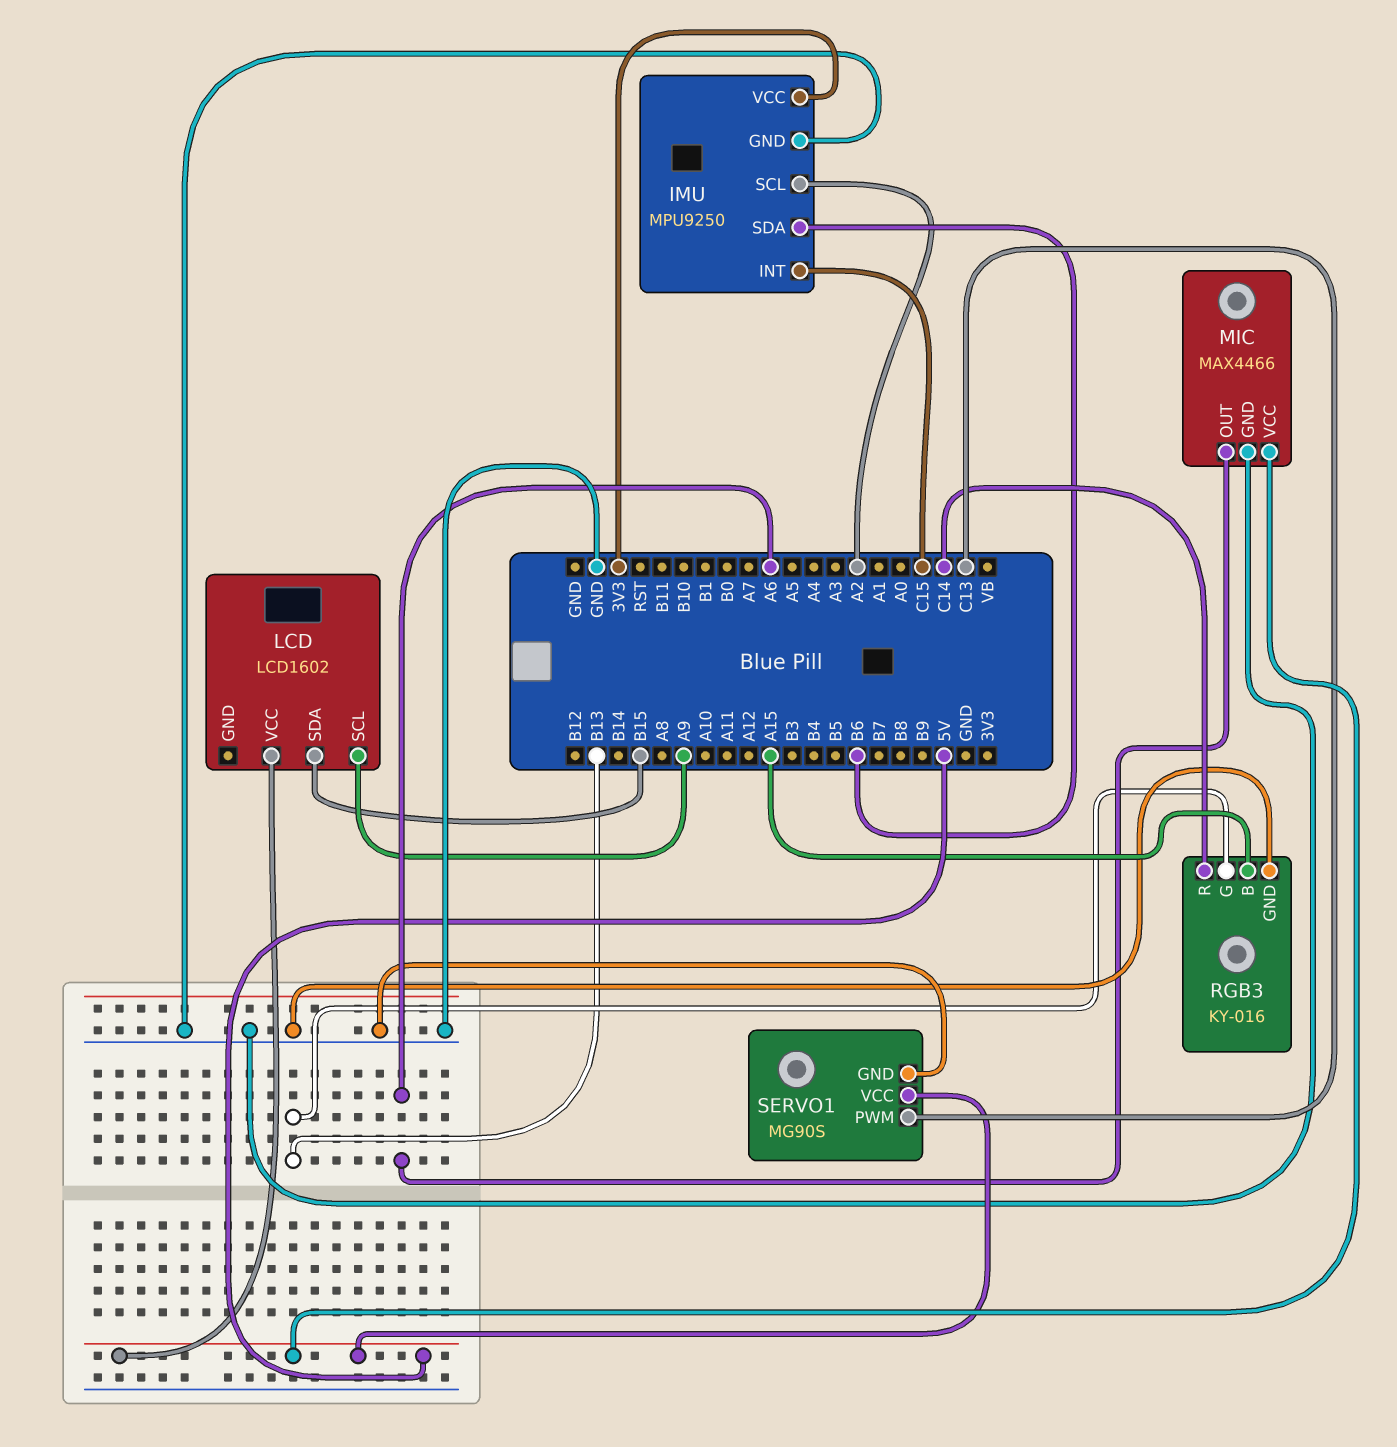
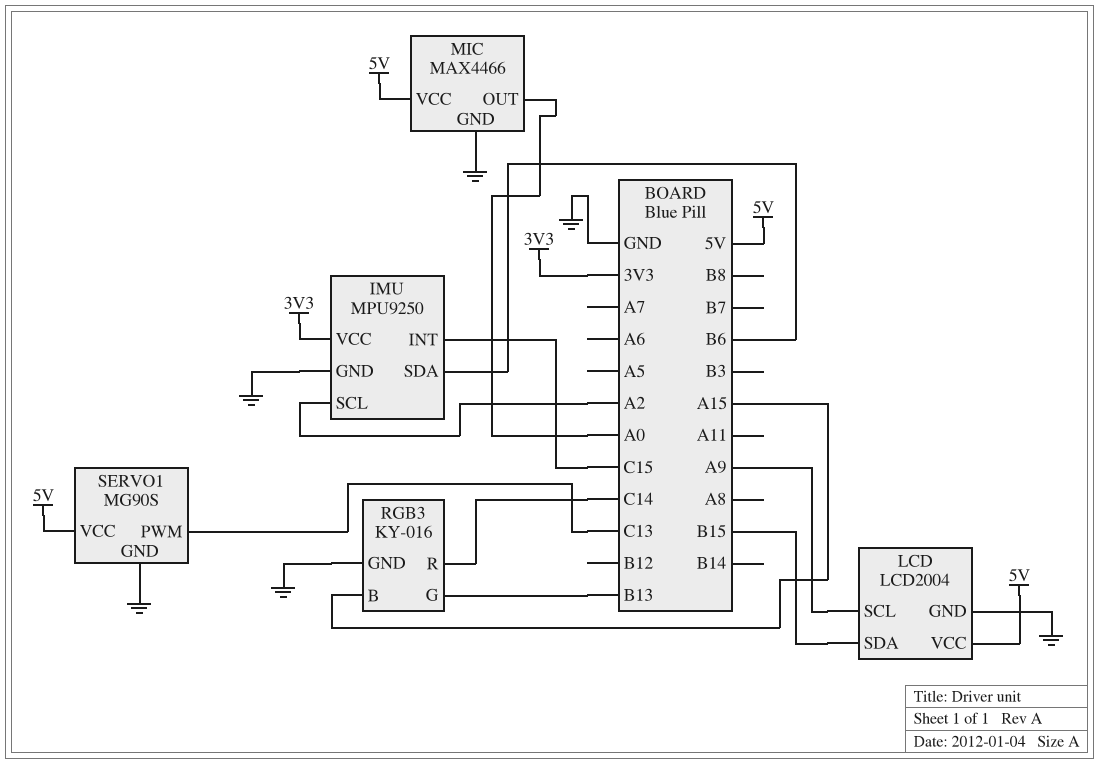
LCD: LCD1602 -> LCD2004
LCD pin GND: none -> GND
MIC pin OUT: A6 -> A0

